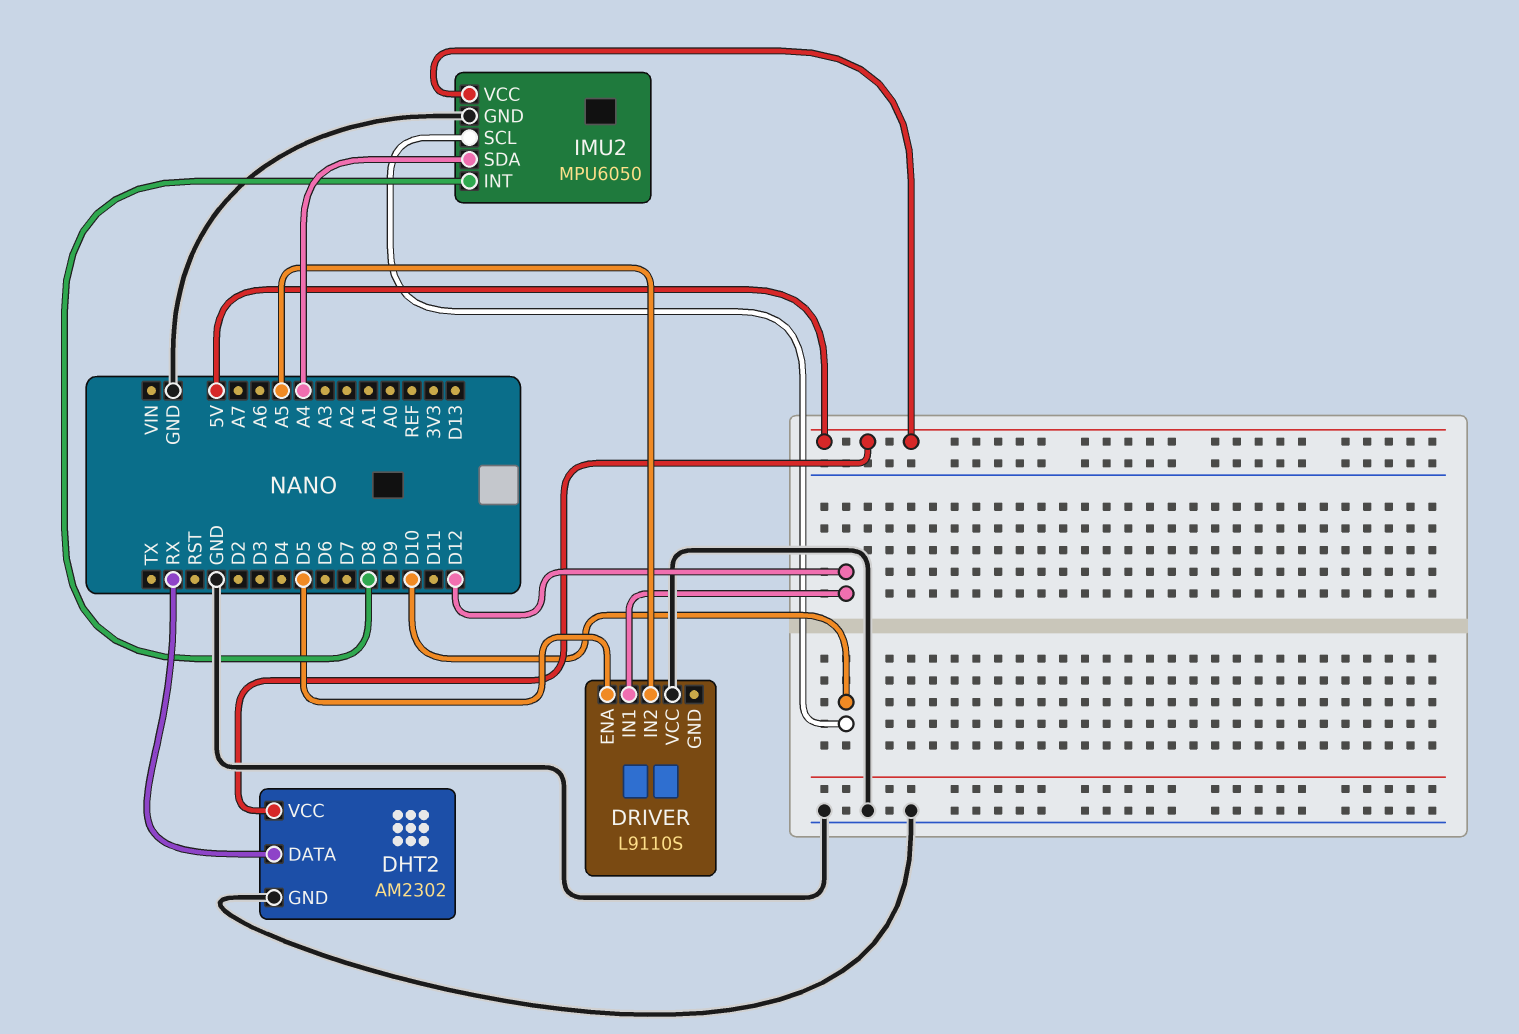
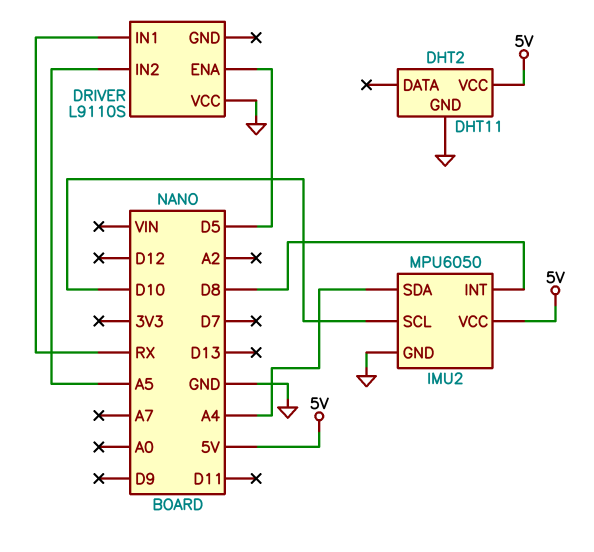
DHT2: AM2302 -> DHT11
DHT2 pin DATA: RX -> none
DRIVER pin IN1: D12 -> RX

